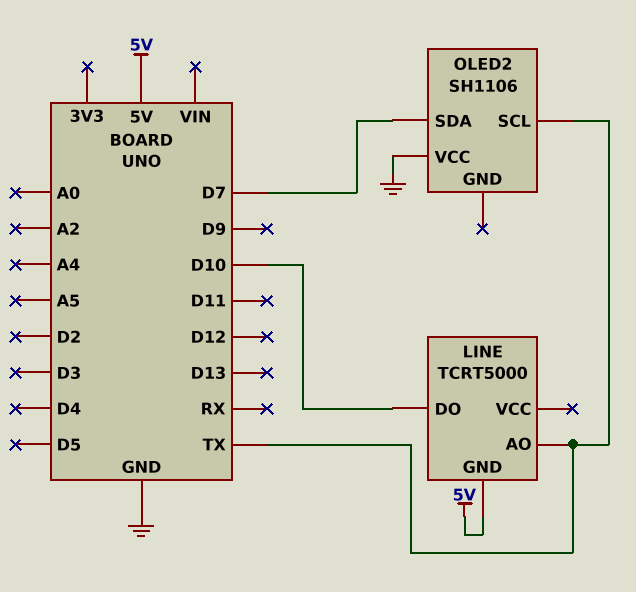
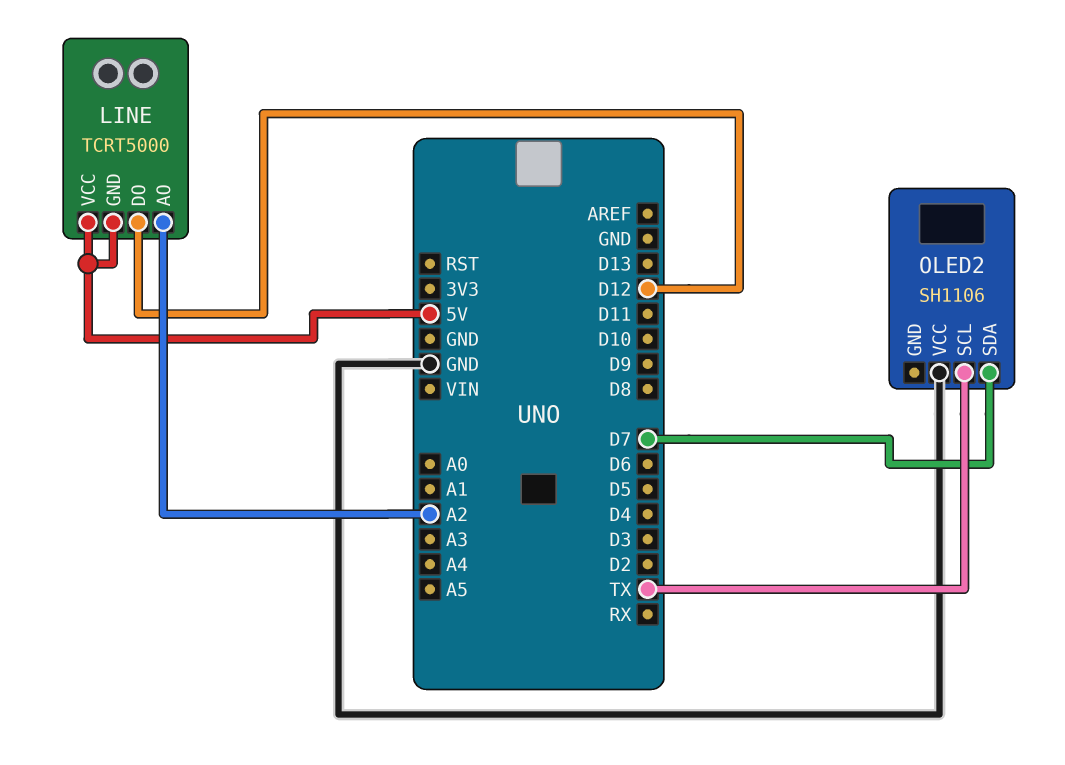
LINE pin AO: TX -> A2
LINE pin DO: D10 -> D12
LINE pin VCC: none -> 5V

